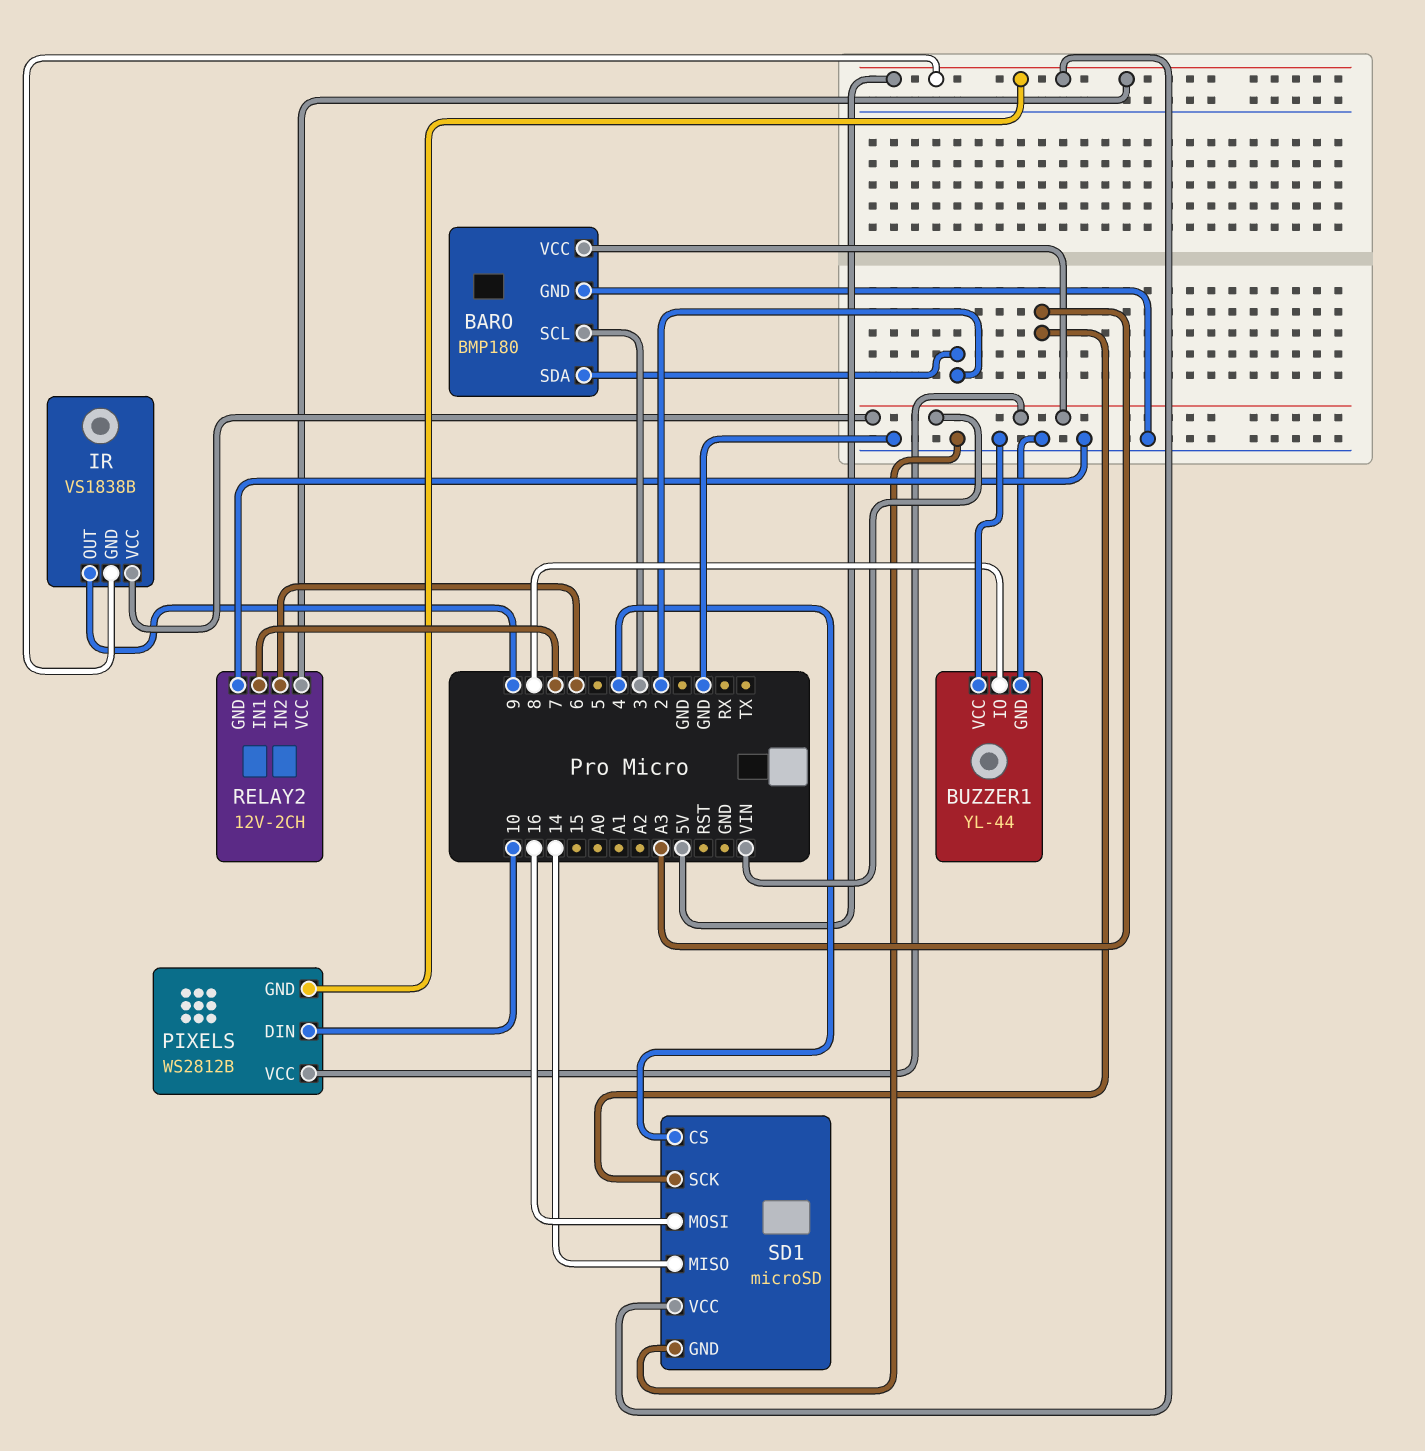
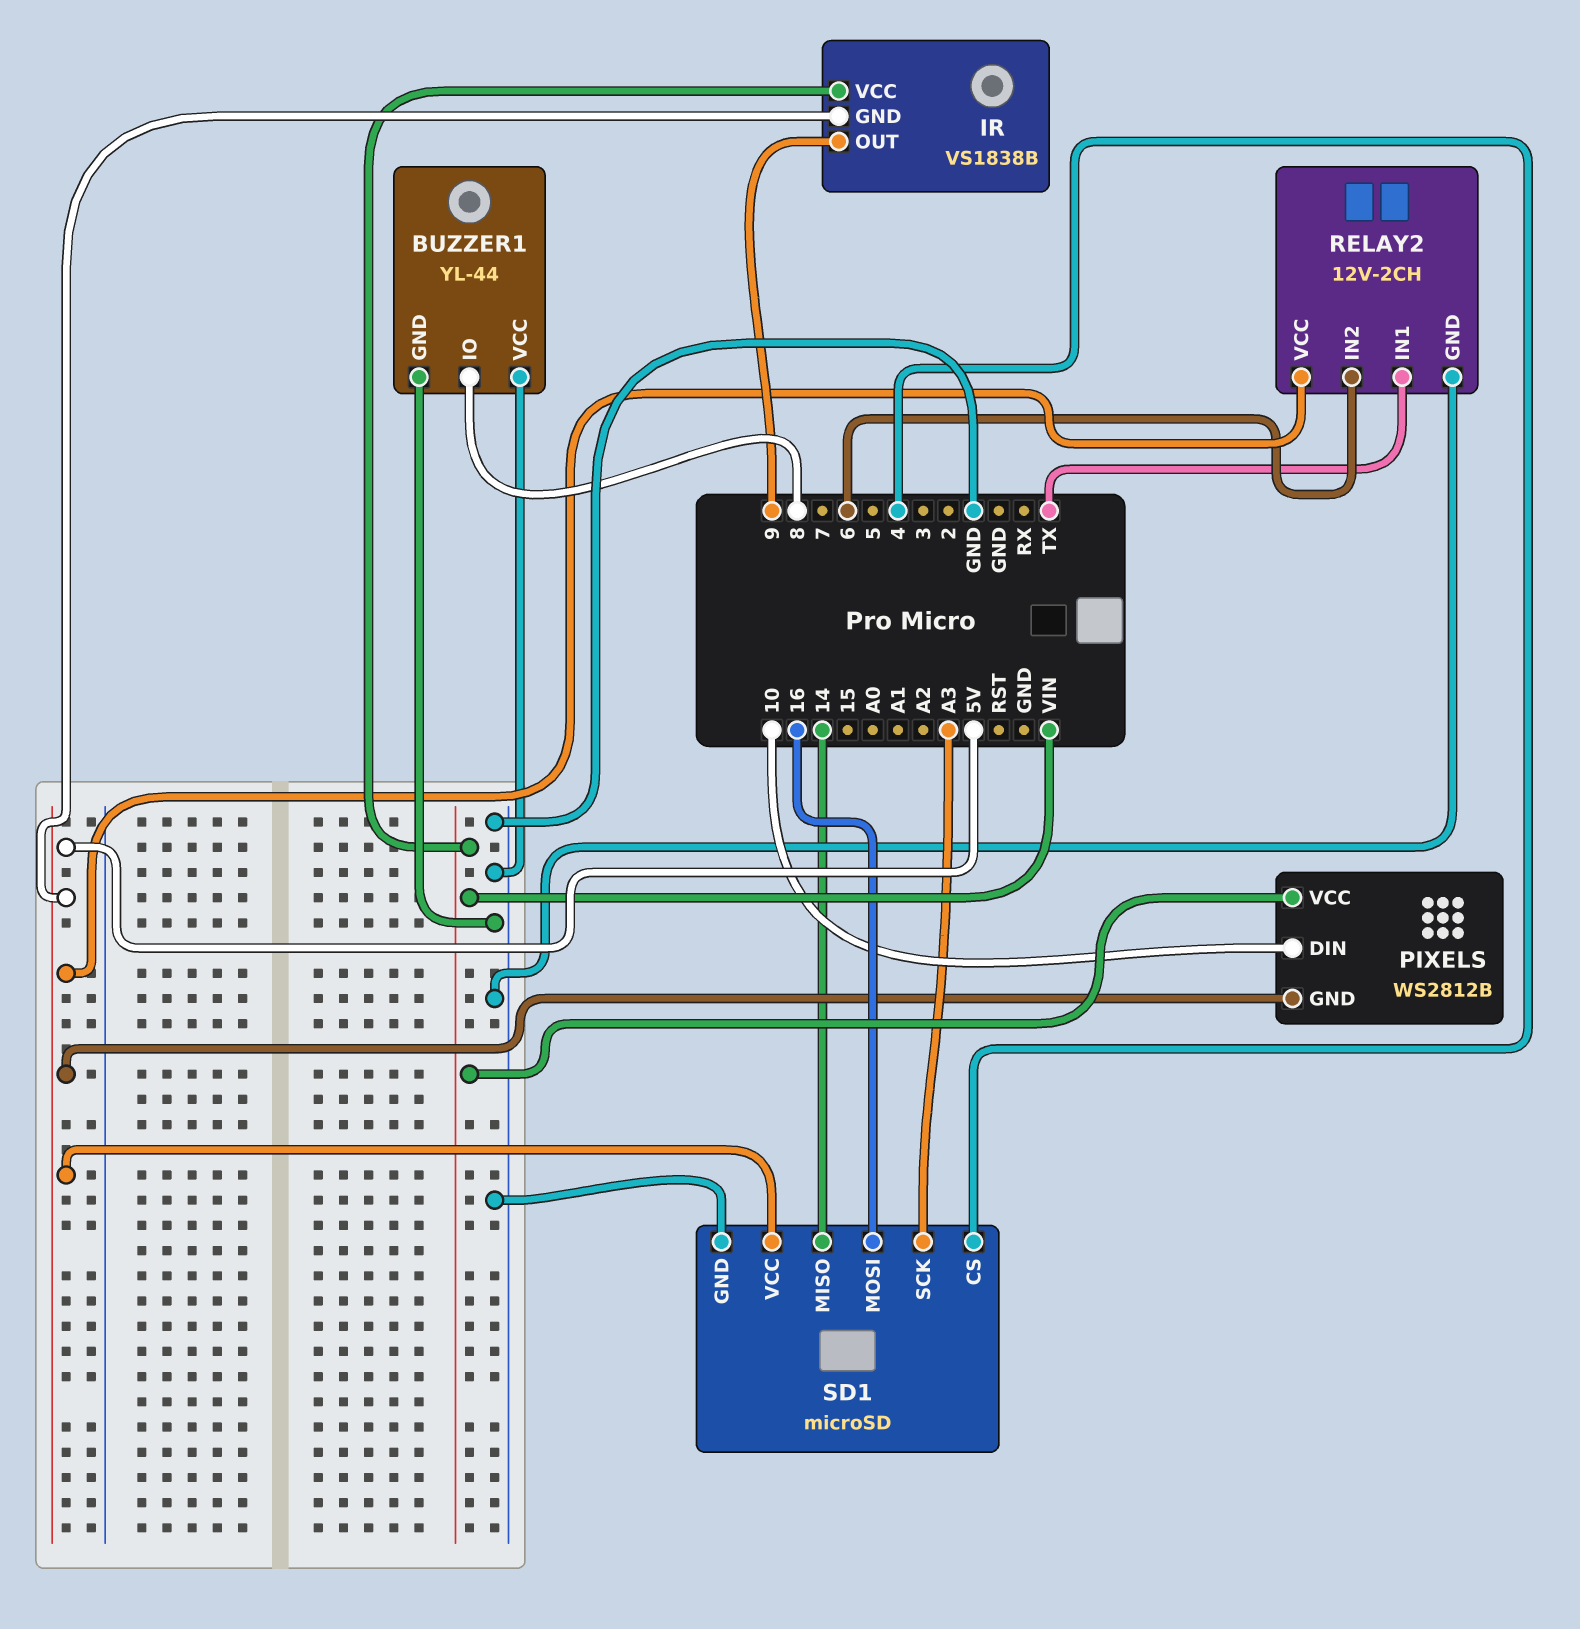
BARO: BMP180 -> none
BARO pin GND: GND -> none
BARO pin SCL: 3 -> none
BARO pin SDA: 2 -> none
BARO pin VCC: VIN -> none
RELAY2 pin IN1: 7 -> TX

